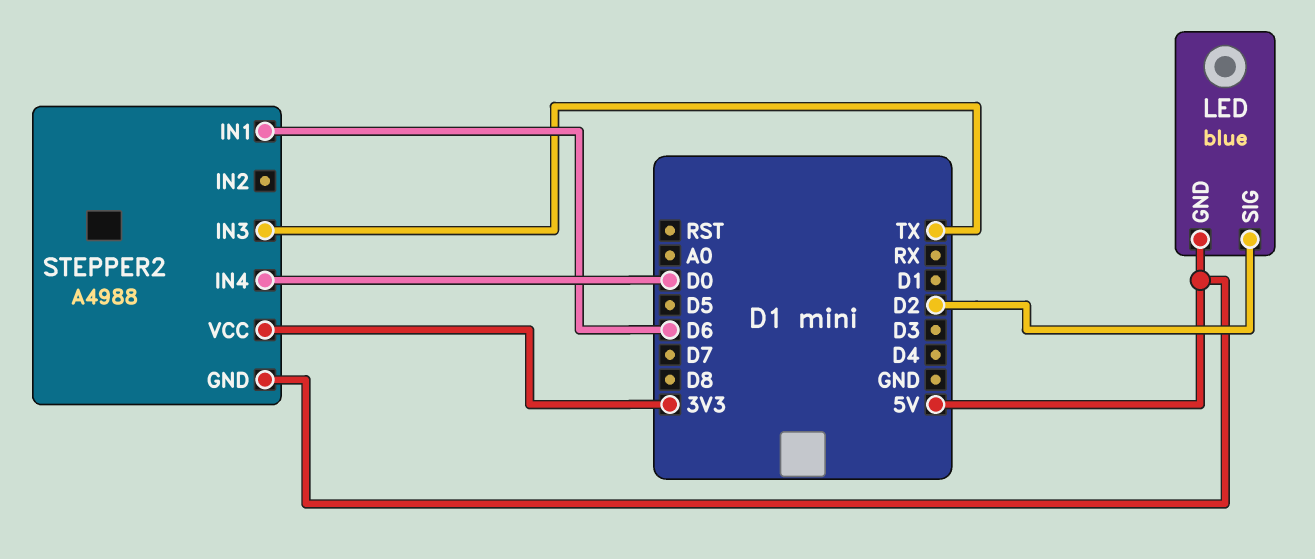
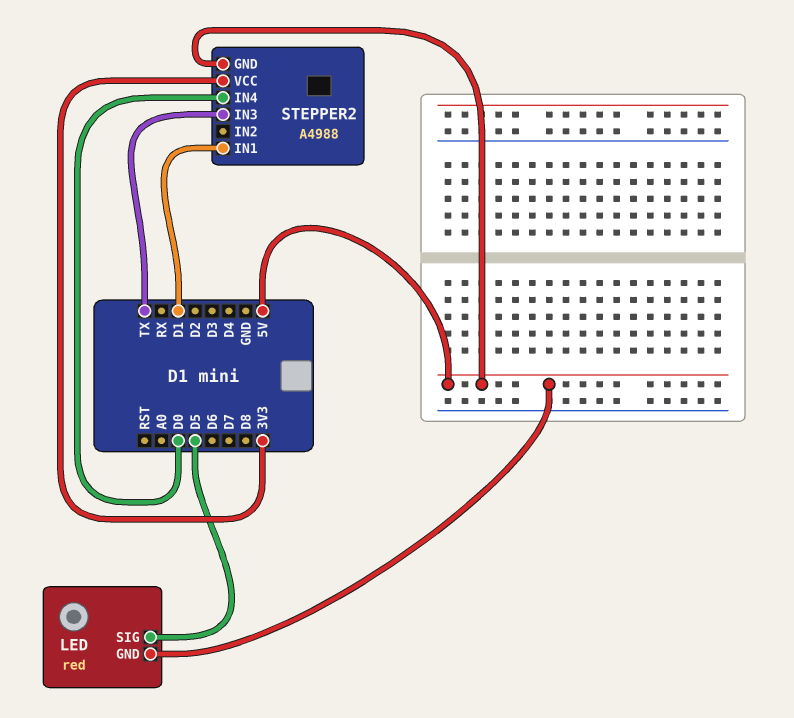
LED: blue -> red
LED pin SIG: D2 -> D5
STEPPER2 pin IN1: D6 -> D1

